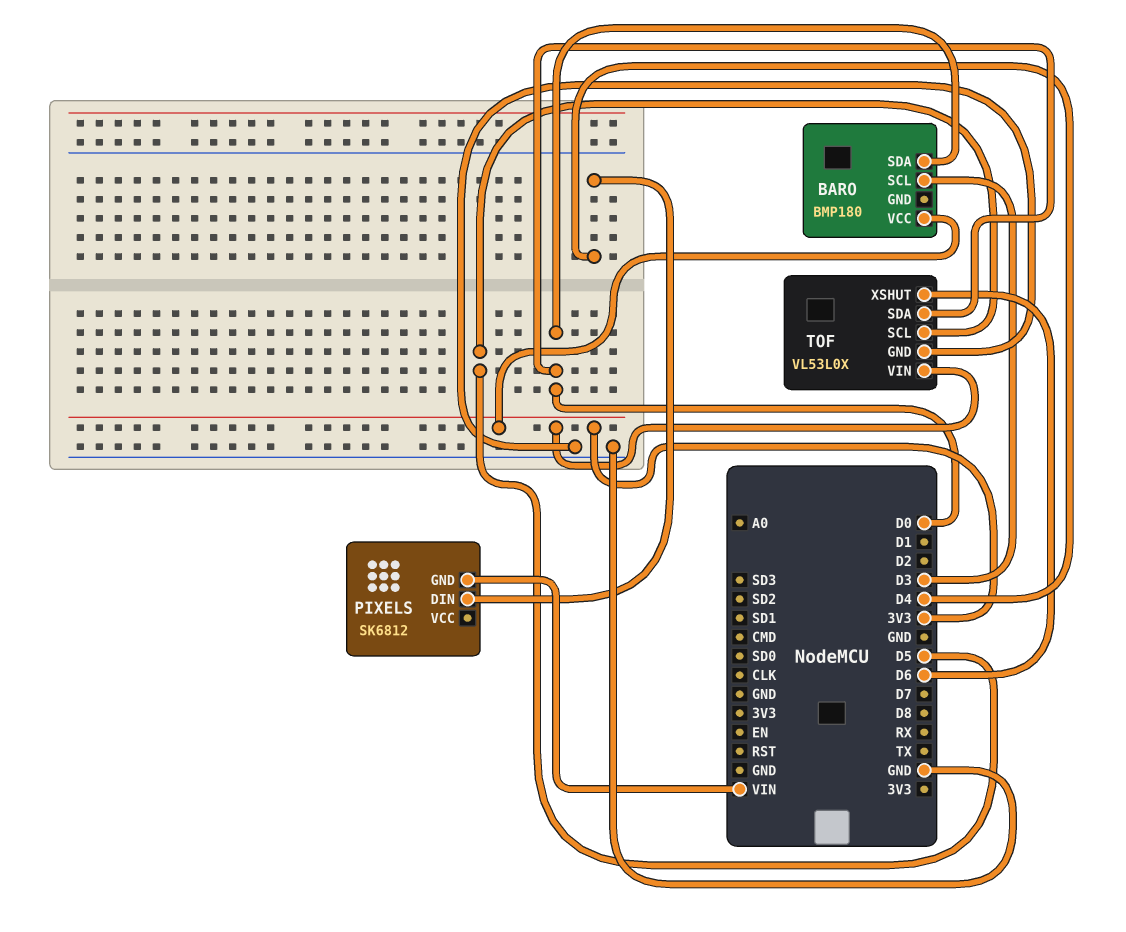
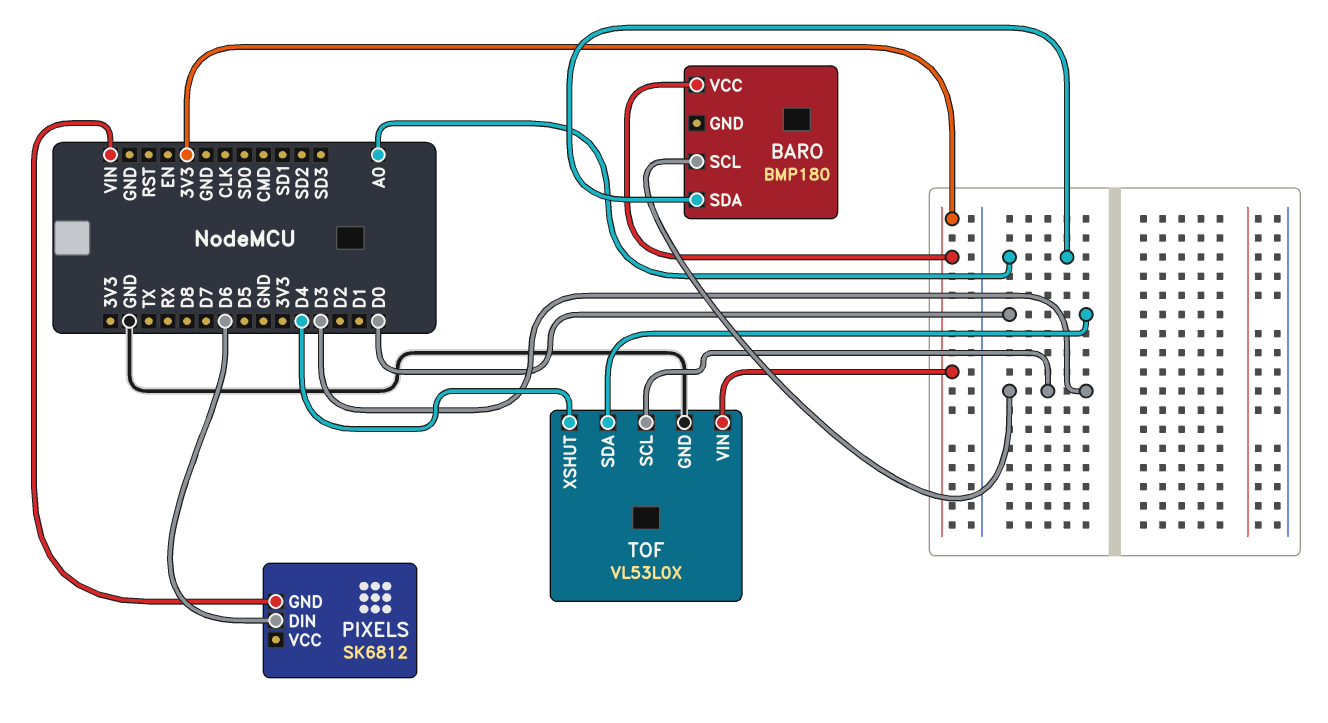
BARO pin SDA: D0 -> A0
PIXELS pin DIN: D4 -> D6
TOF pin SCL: D5 -> D3
TOF pin XSHUT: D6 -> D4

